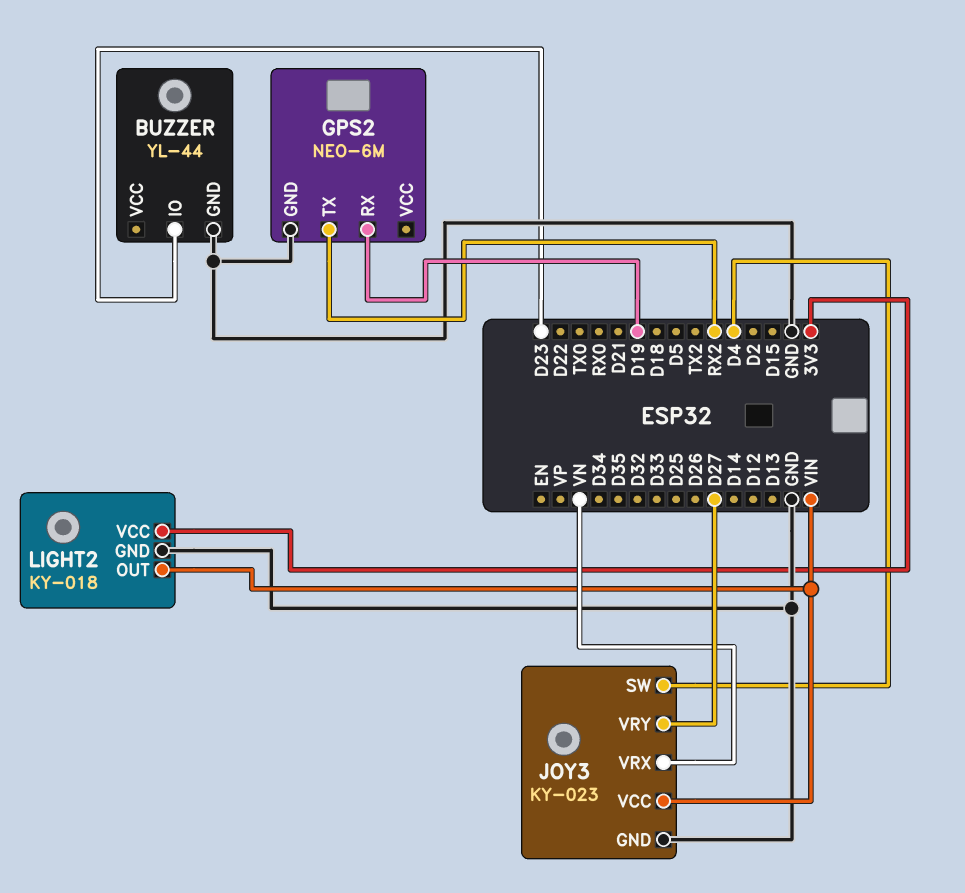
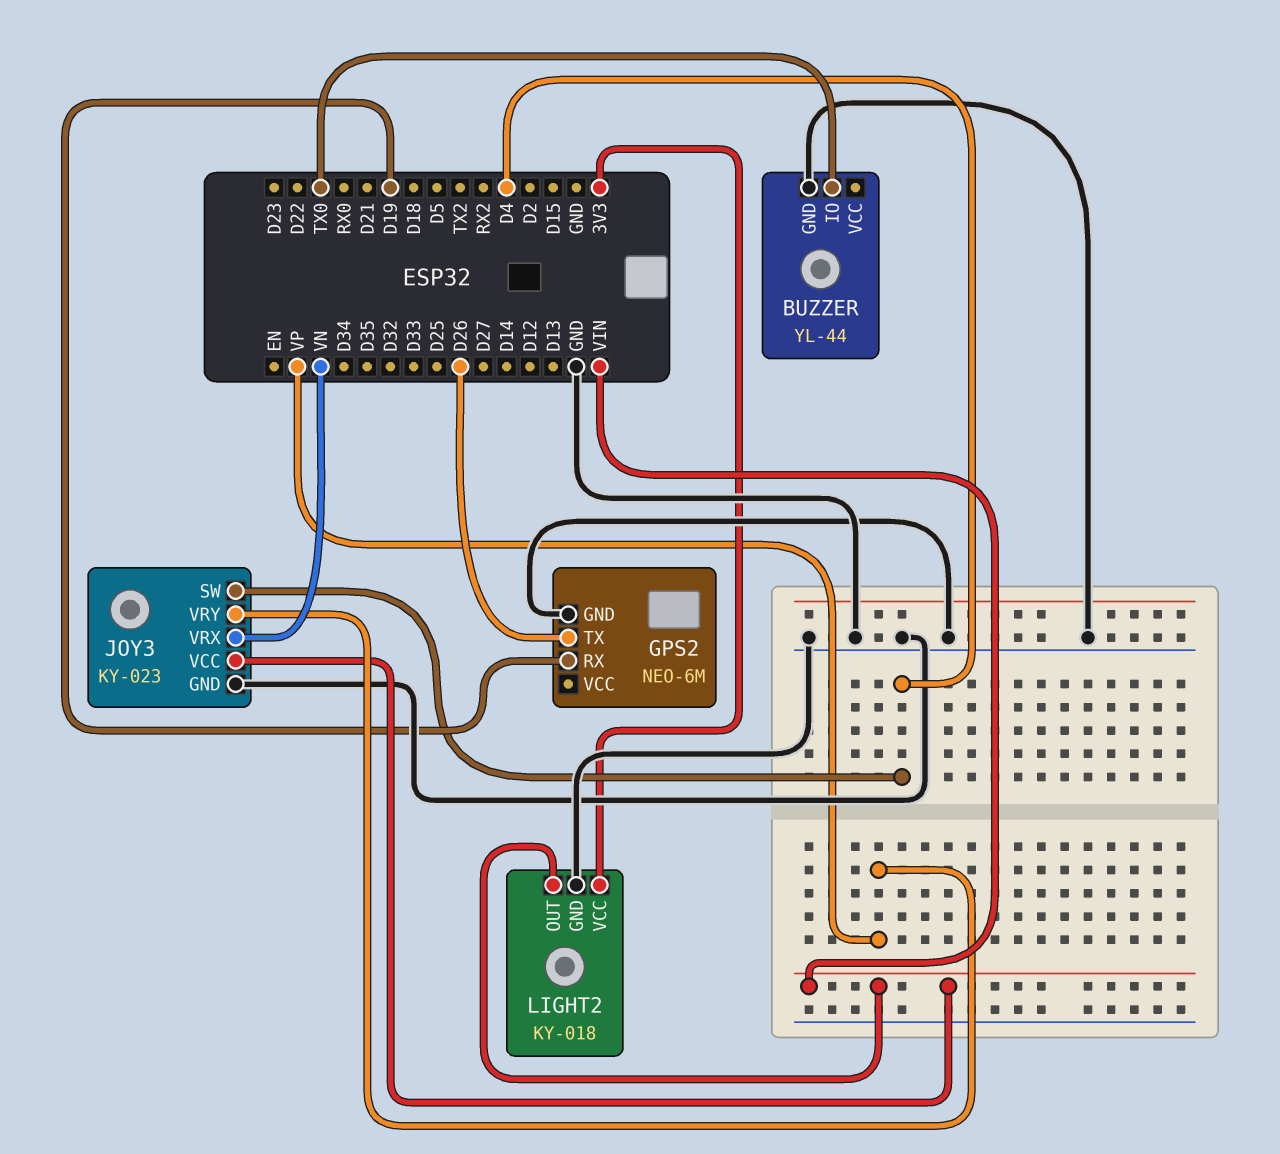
BUZZER pin IO: D23 -> TX0
GPS2 pin TX: RX2 -> D26
JOY3 pin VRY: D27 -> VP

